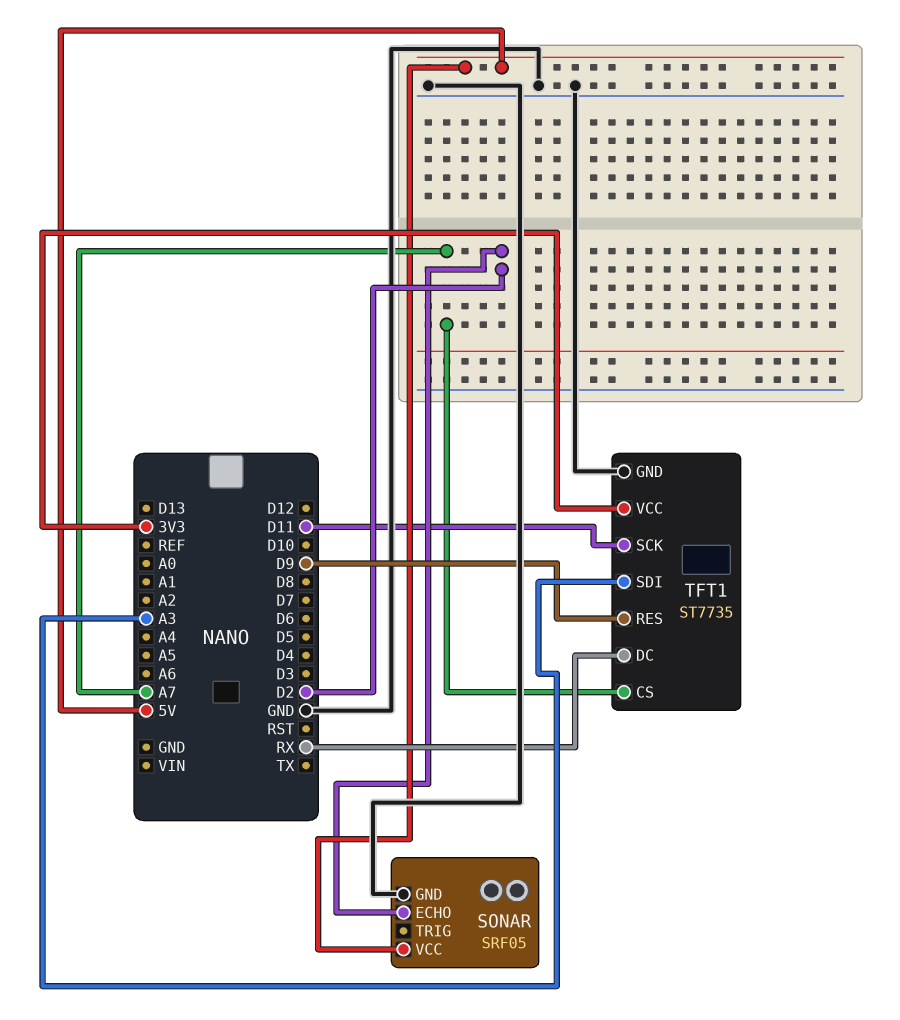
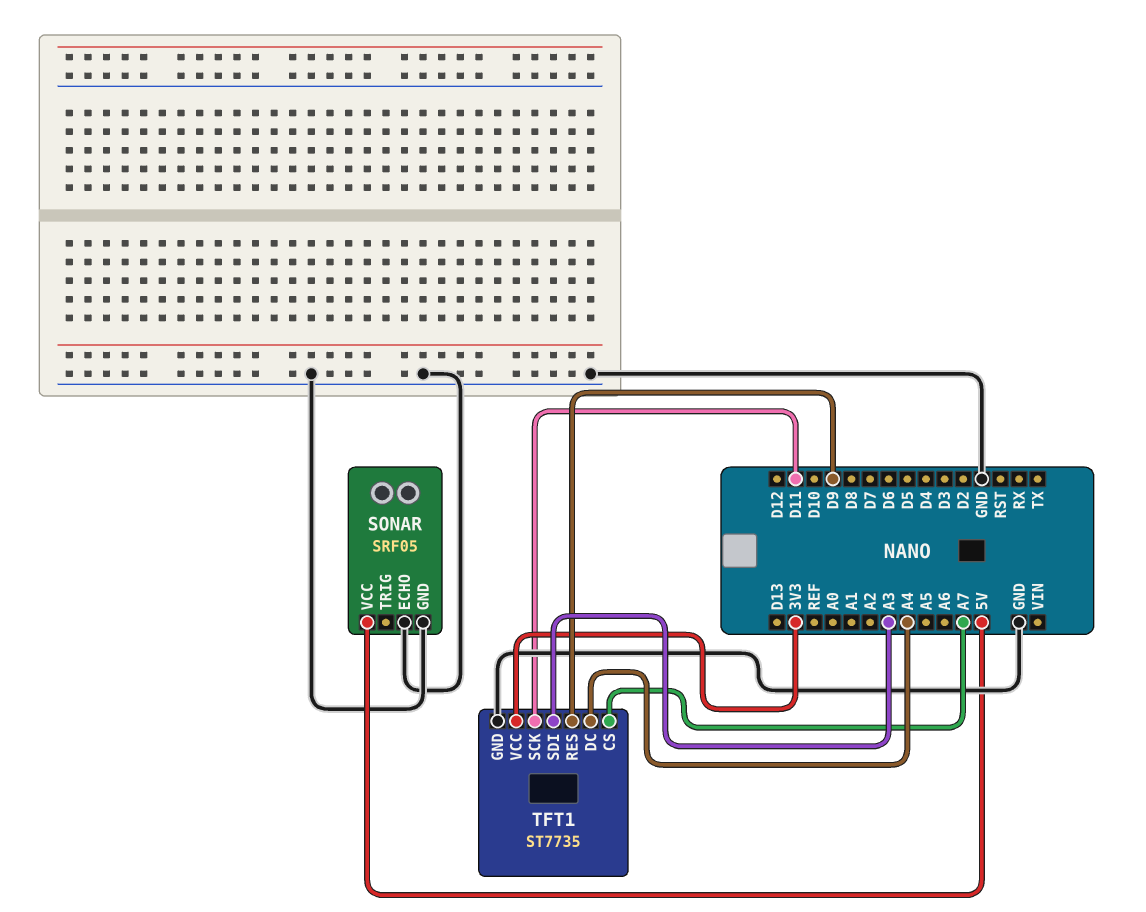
SONAR pin ECHO: D2 -> GND
TFT1 pin DC: RX -> A4

